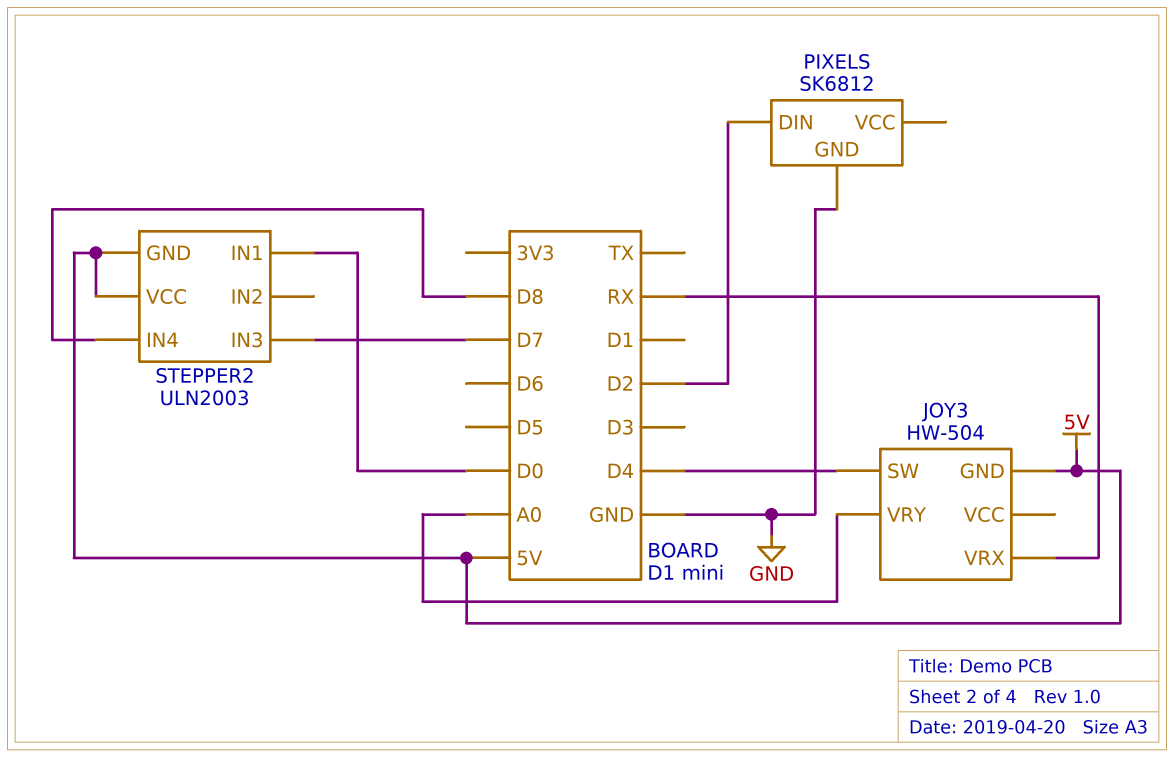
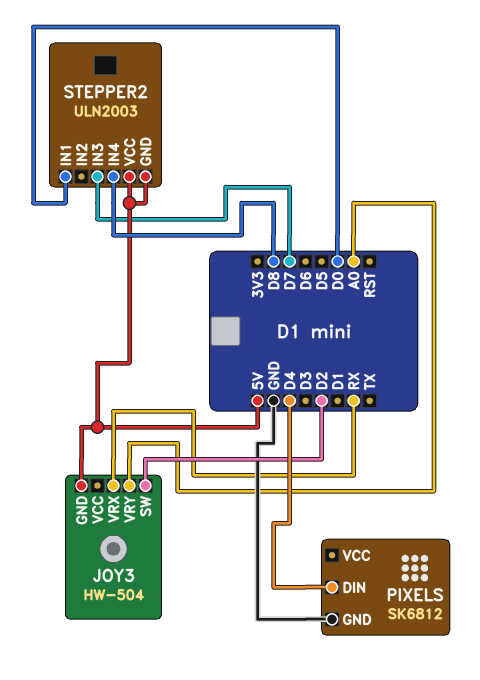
JOY3 pin SW: D4 -> D2
PIXELS pin DIN: D2 -> D4

